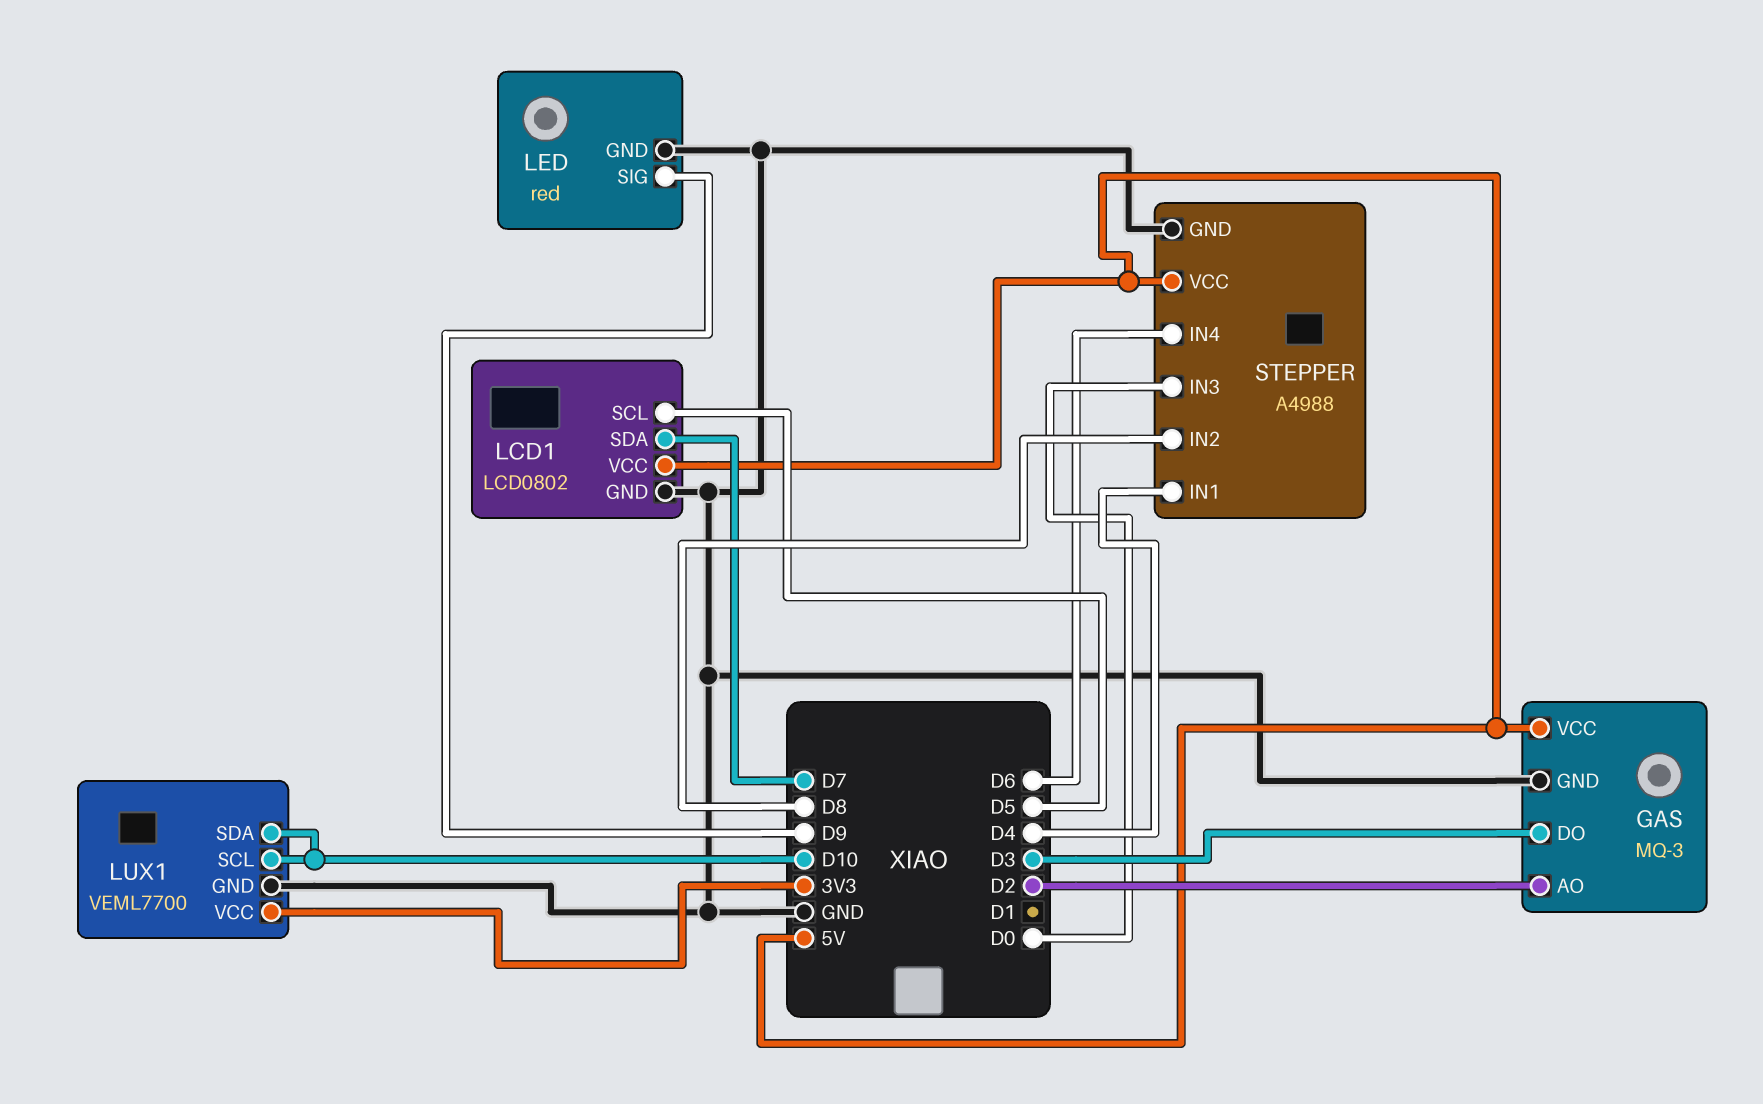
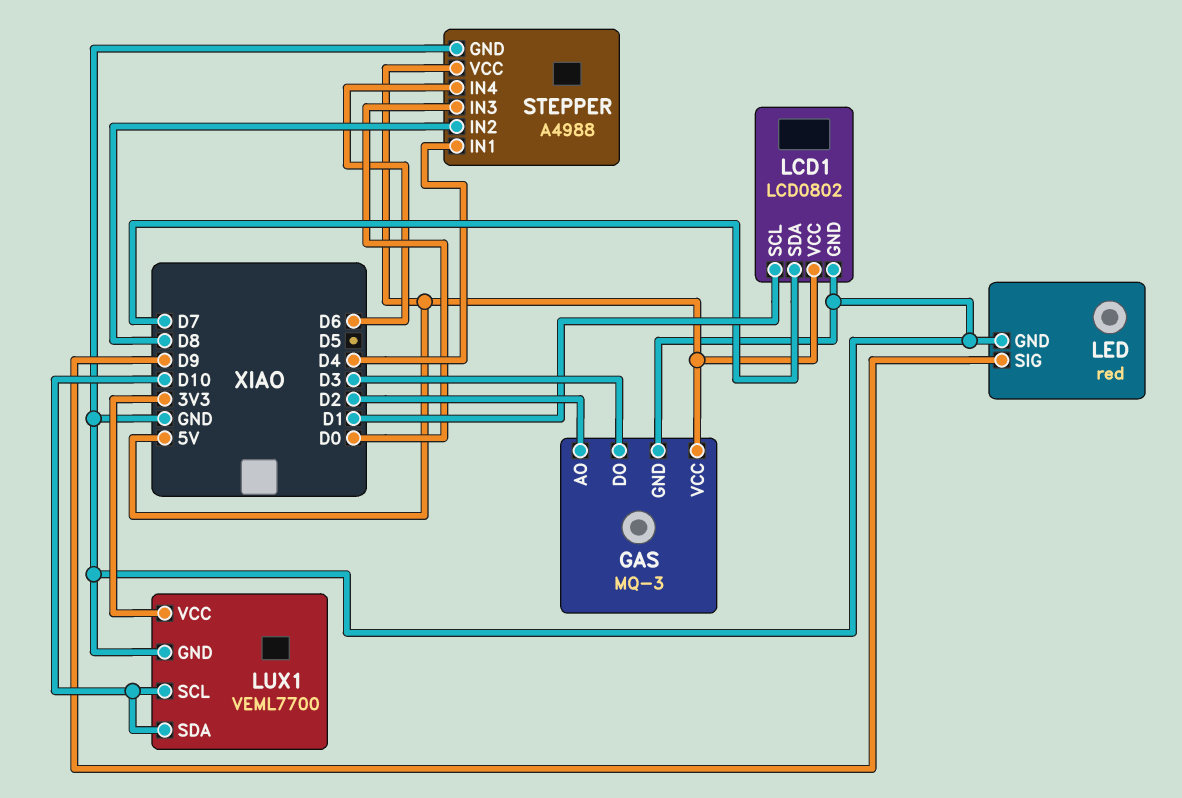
LCD1 pin SCL: D5 -> D1

